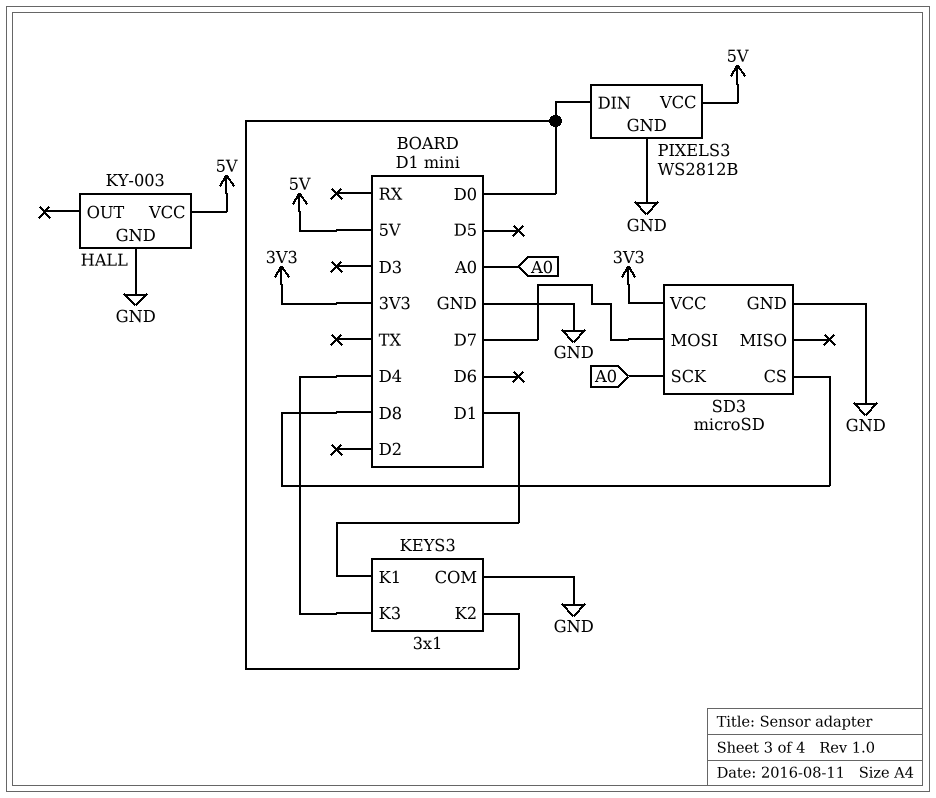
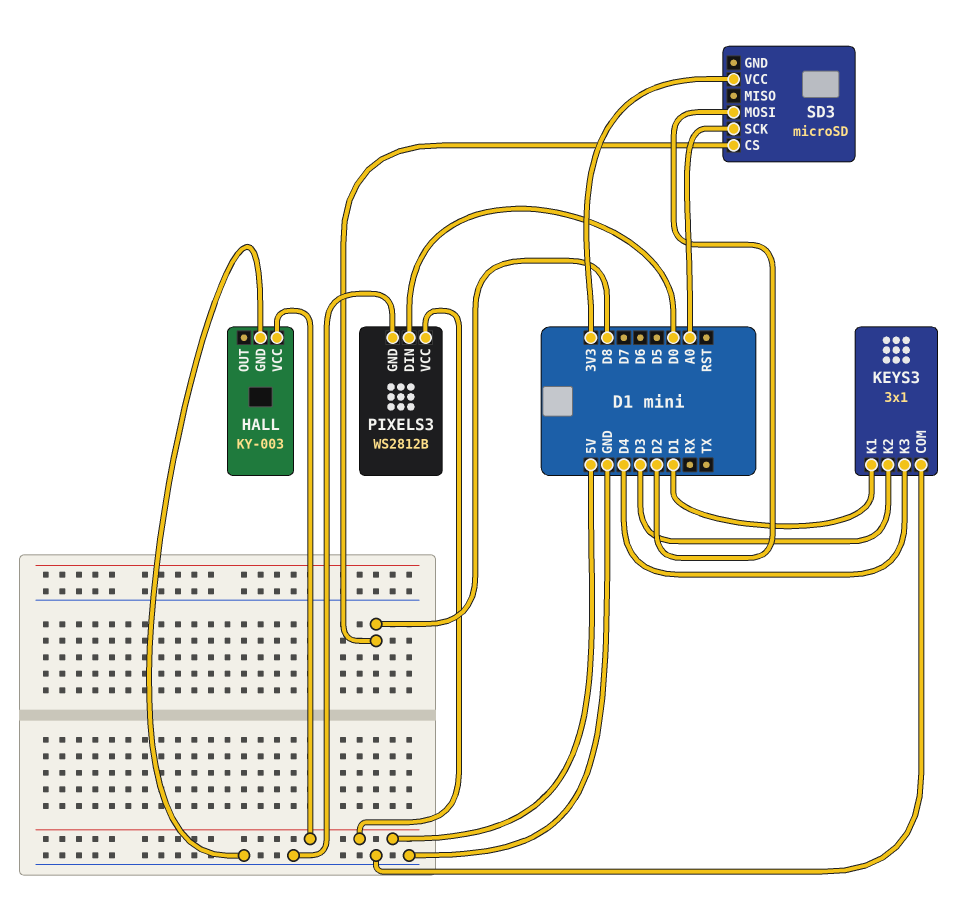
KEYS3 pin K2: D0 -> D3
SD3 pin GND: GND -> none
SD3 pin MOSI: D7 -> D2

